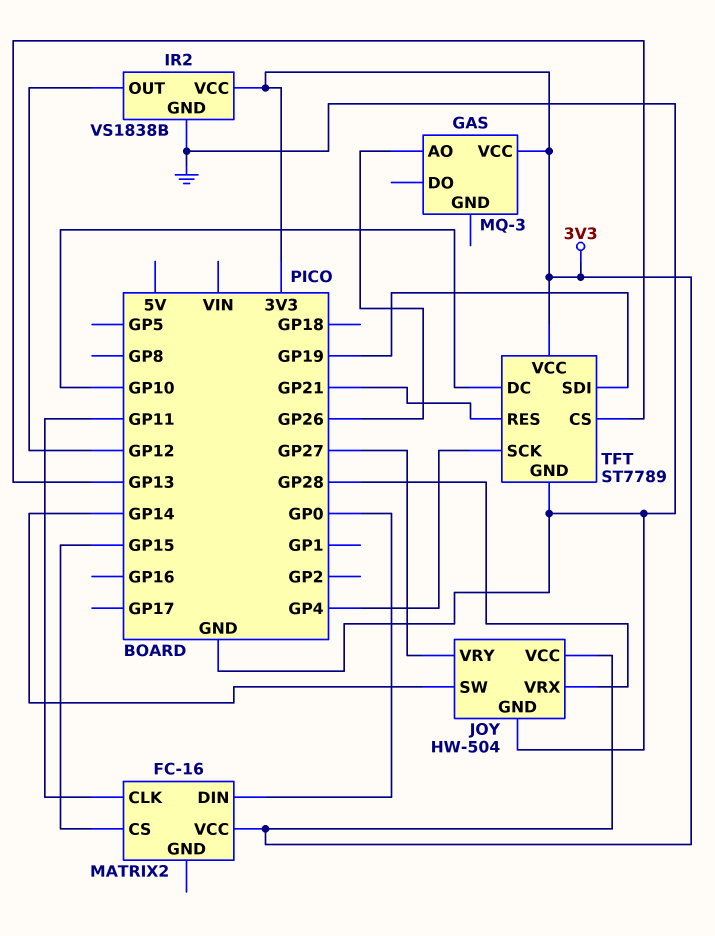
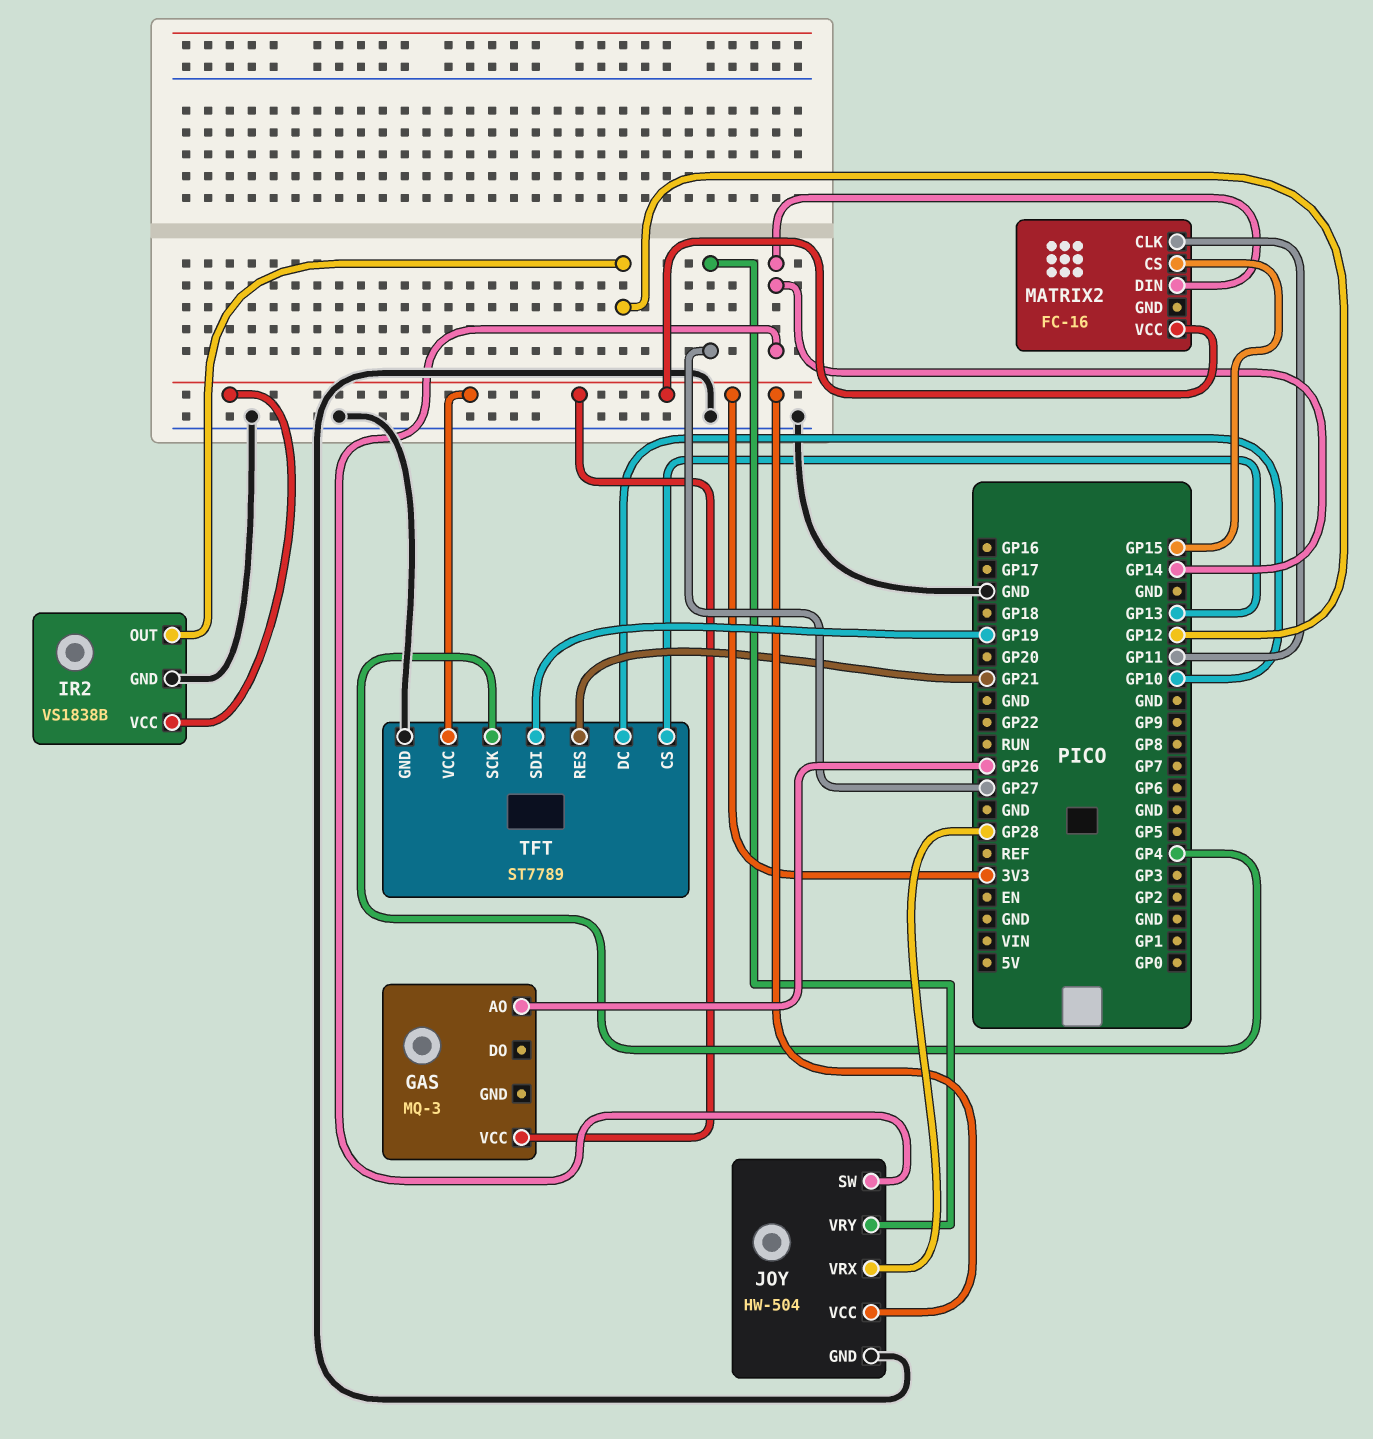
MATRIX2 pin DIN: GP0 -> GP14

